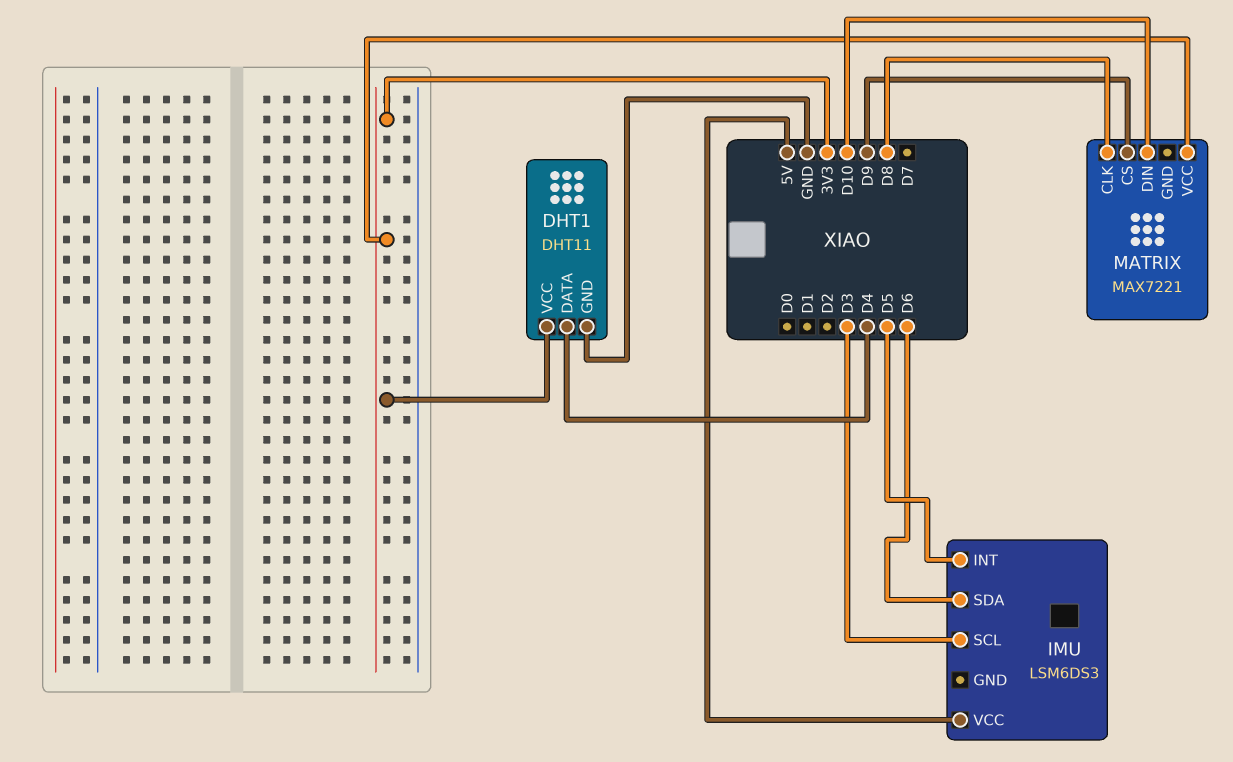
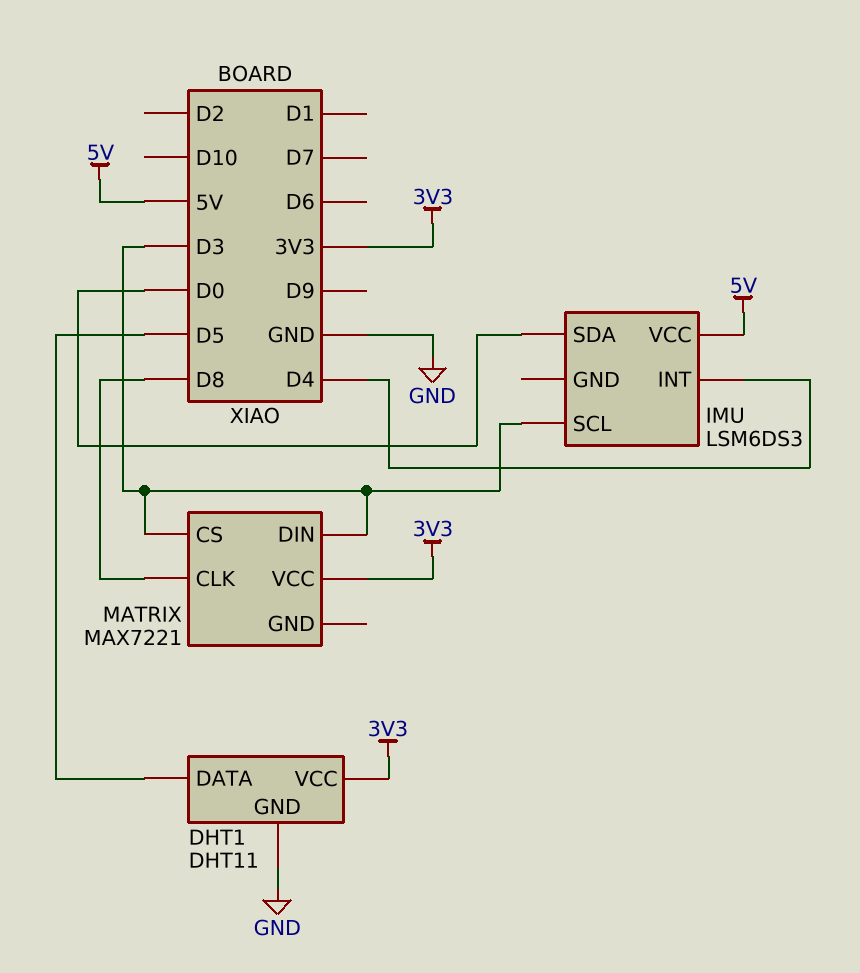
DHT1 pin DATA: D4 -> D5
IMU pin INT: D5 -> D4
IMU pin SDA: D6 -> D0
MATRIX pin CS: D9 -> D3
MATRIX pin DIN: D10 -> D3

